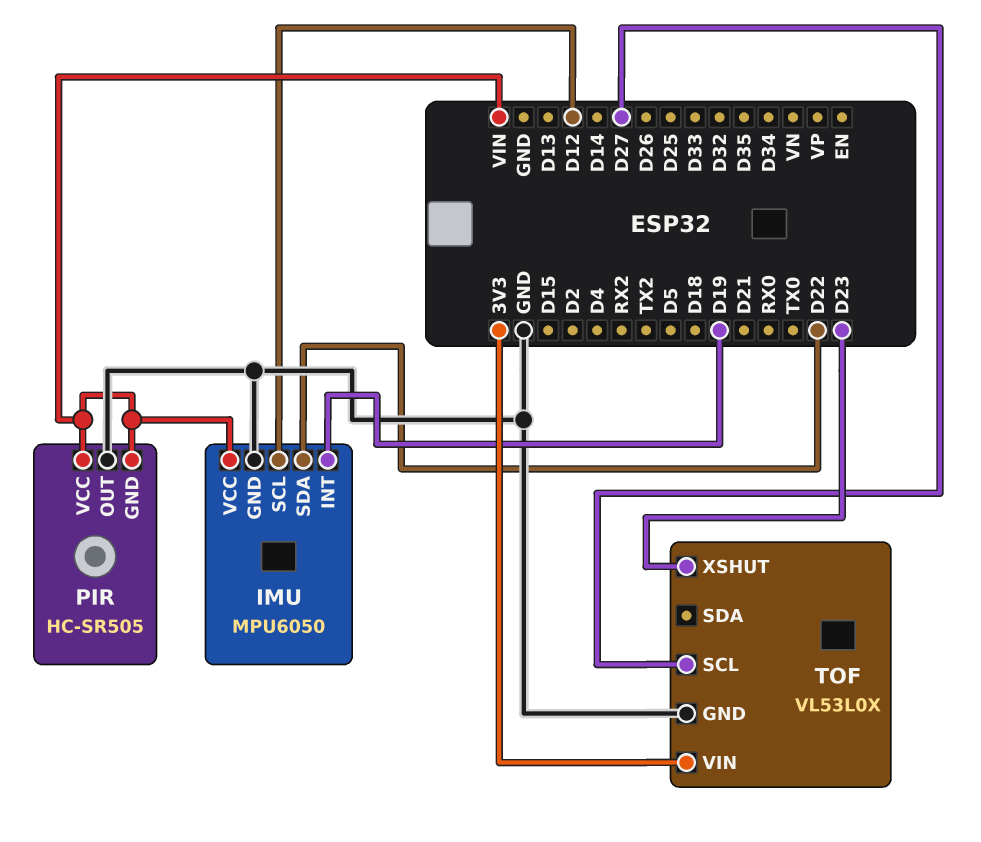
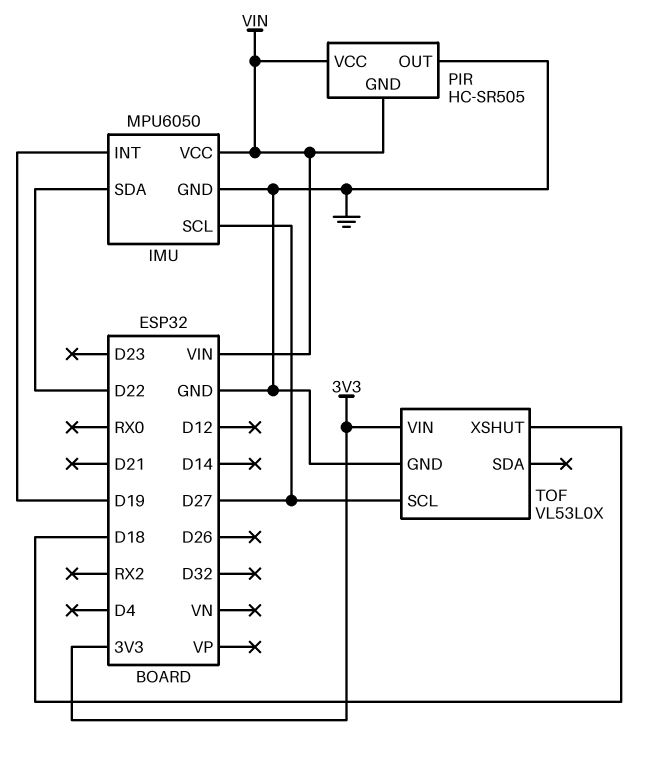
IMU pin SCL: D12 -> D27
TOF pin XSHUT: D23 -> D18

